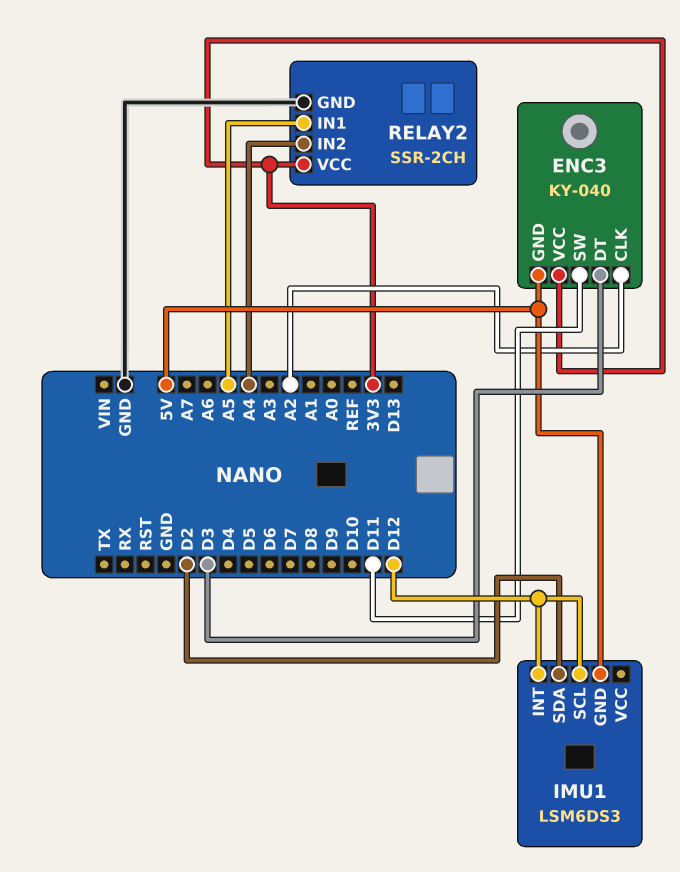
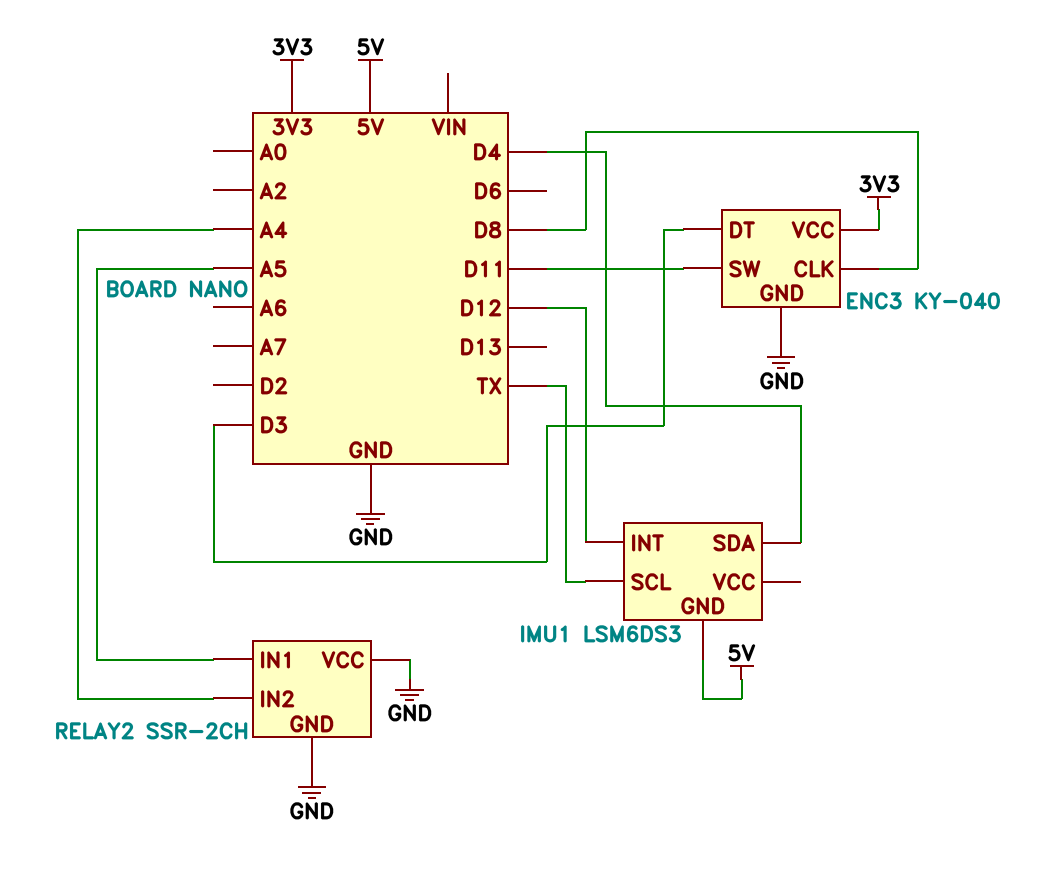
ENC3 pin CLK: A2 -> D8
ENC3 pin GND: 5V -> GND
IMU1 pin SCL: D12 -> TX
IMU1 pin SDA: D2 -> D4
RELAY2 pin VCC: 3V3 -> GND

